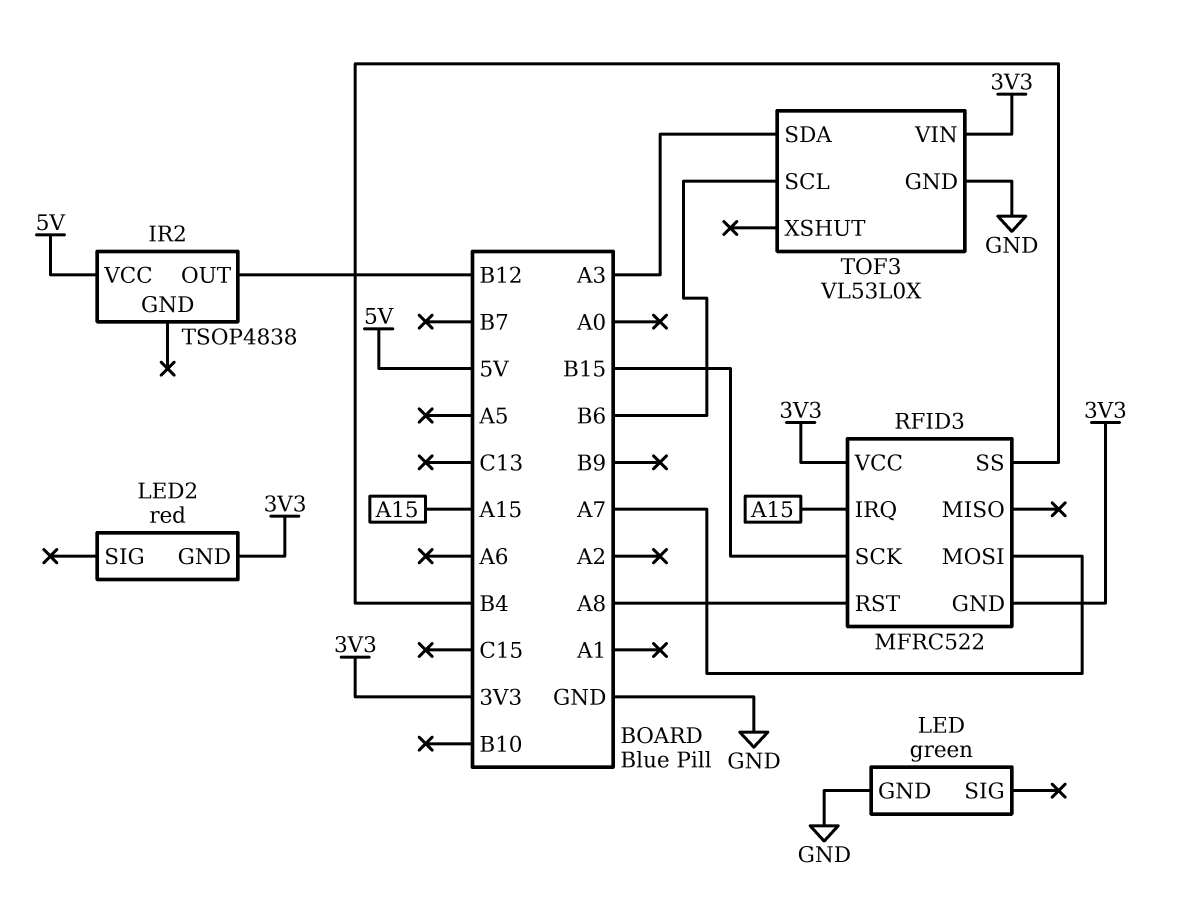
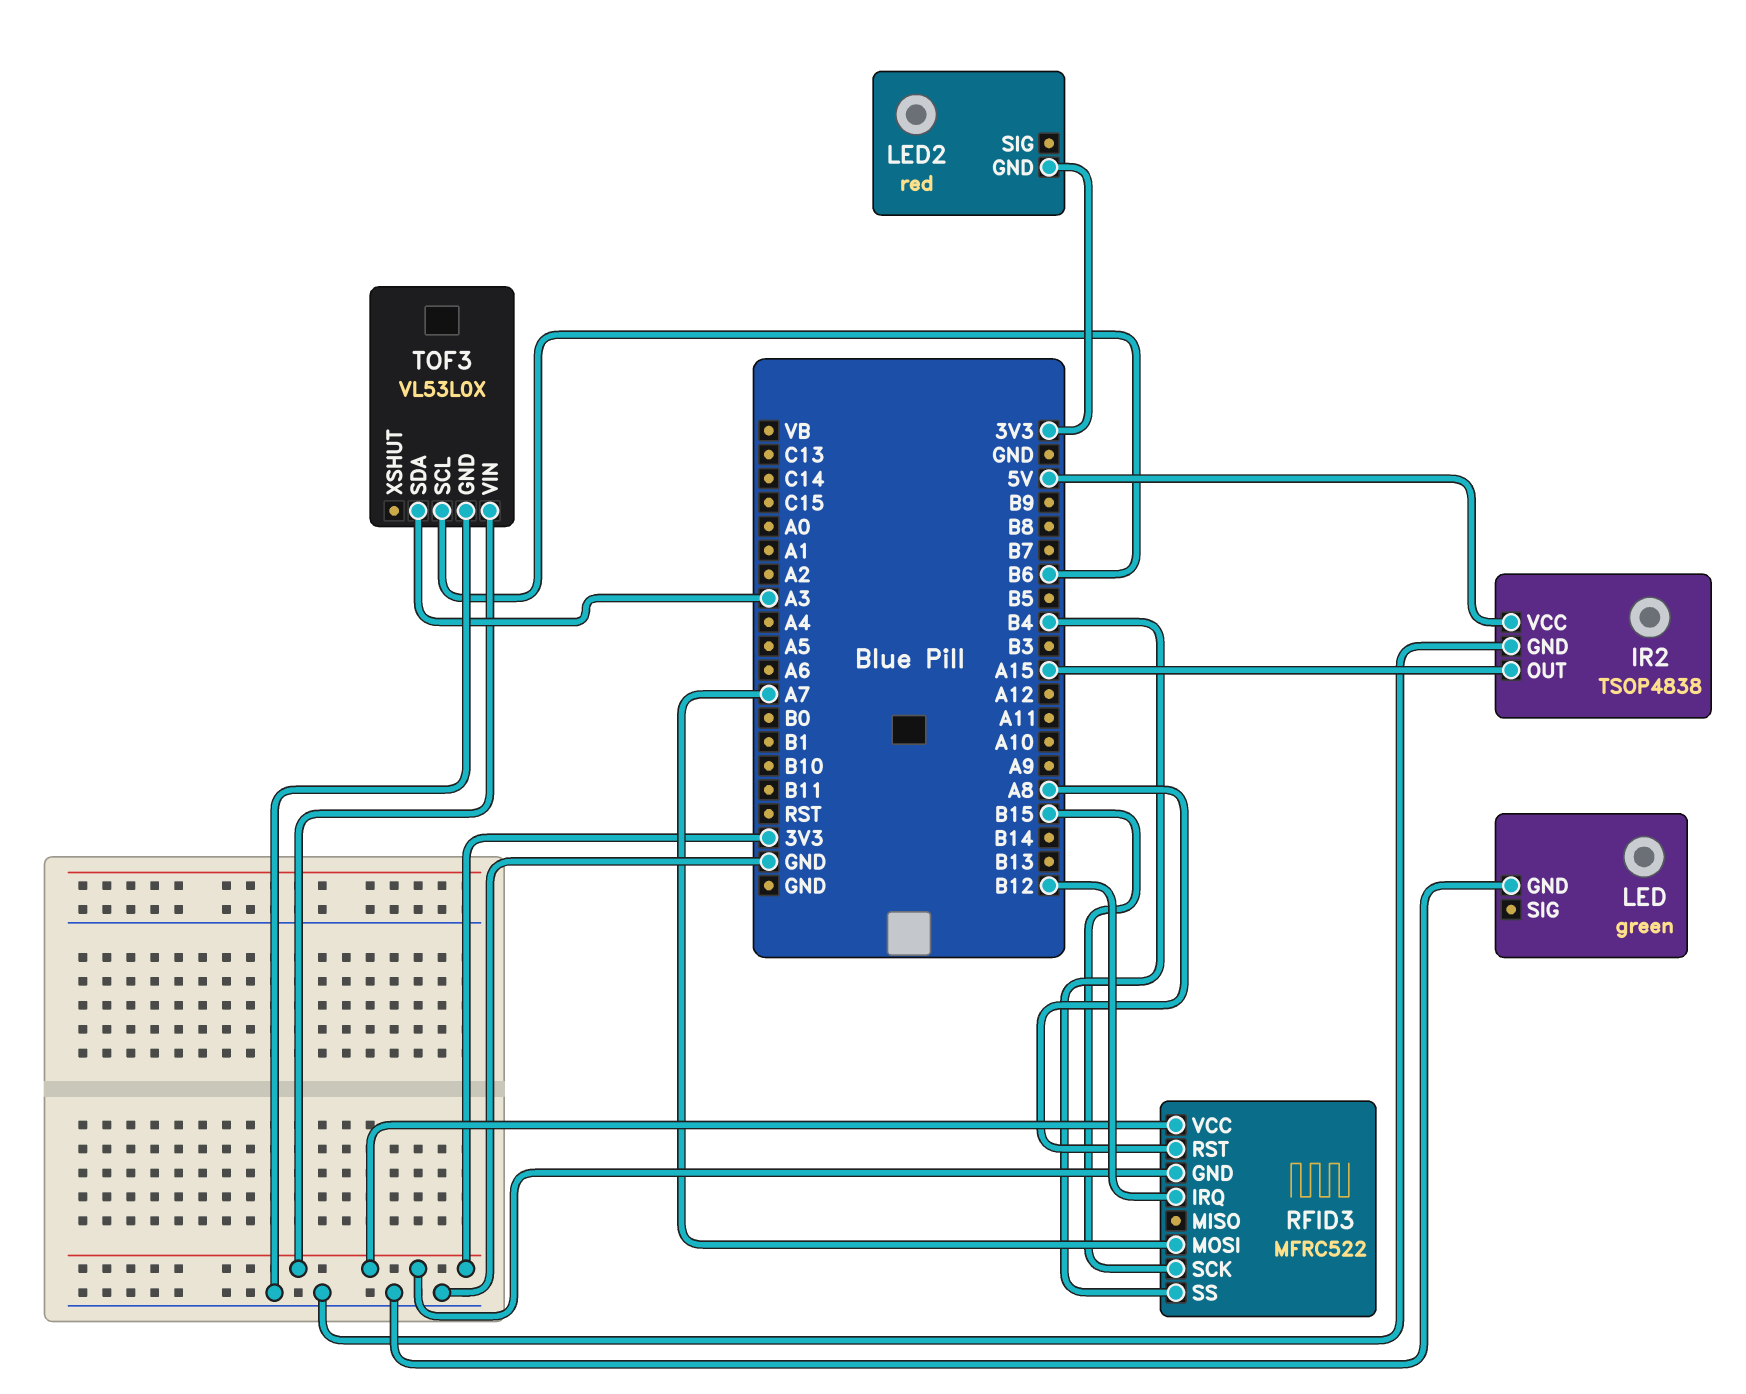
IR2 pin GND: none -> GND
IR2 pin OUT: B12 -> A15
RFID3 pin IRQ: A15 -> B12

